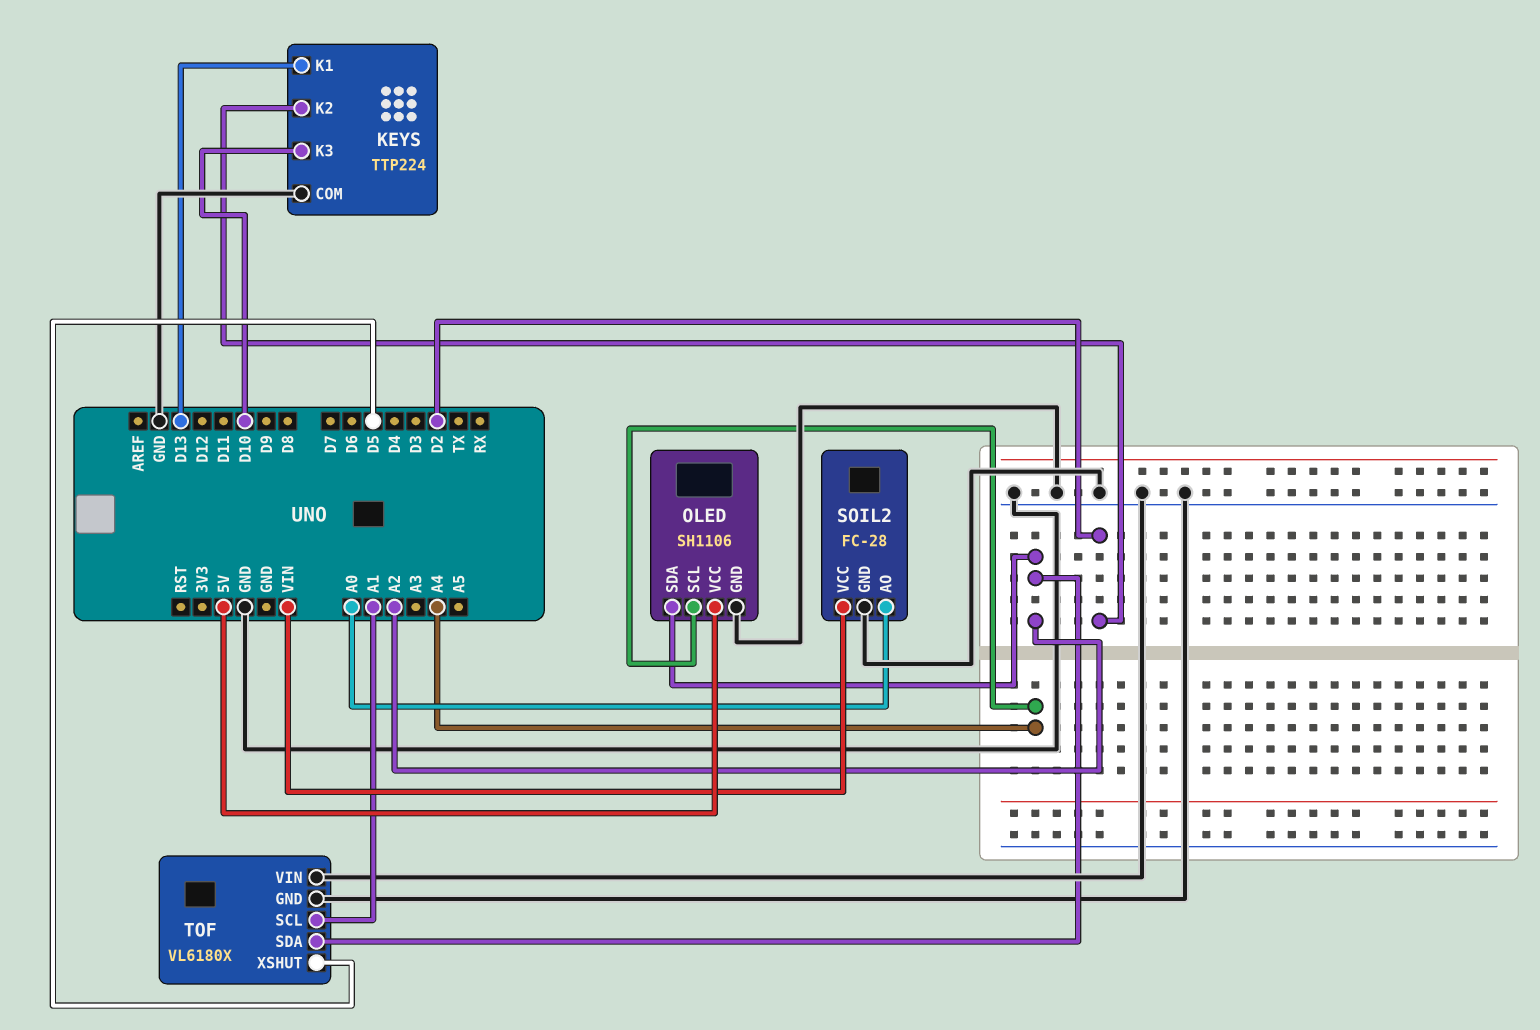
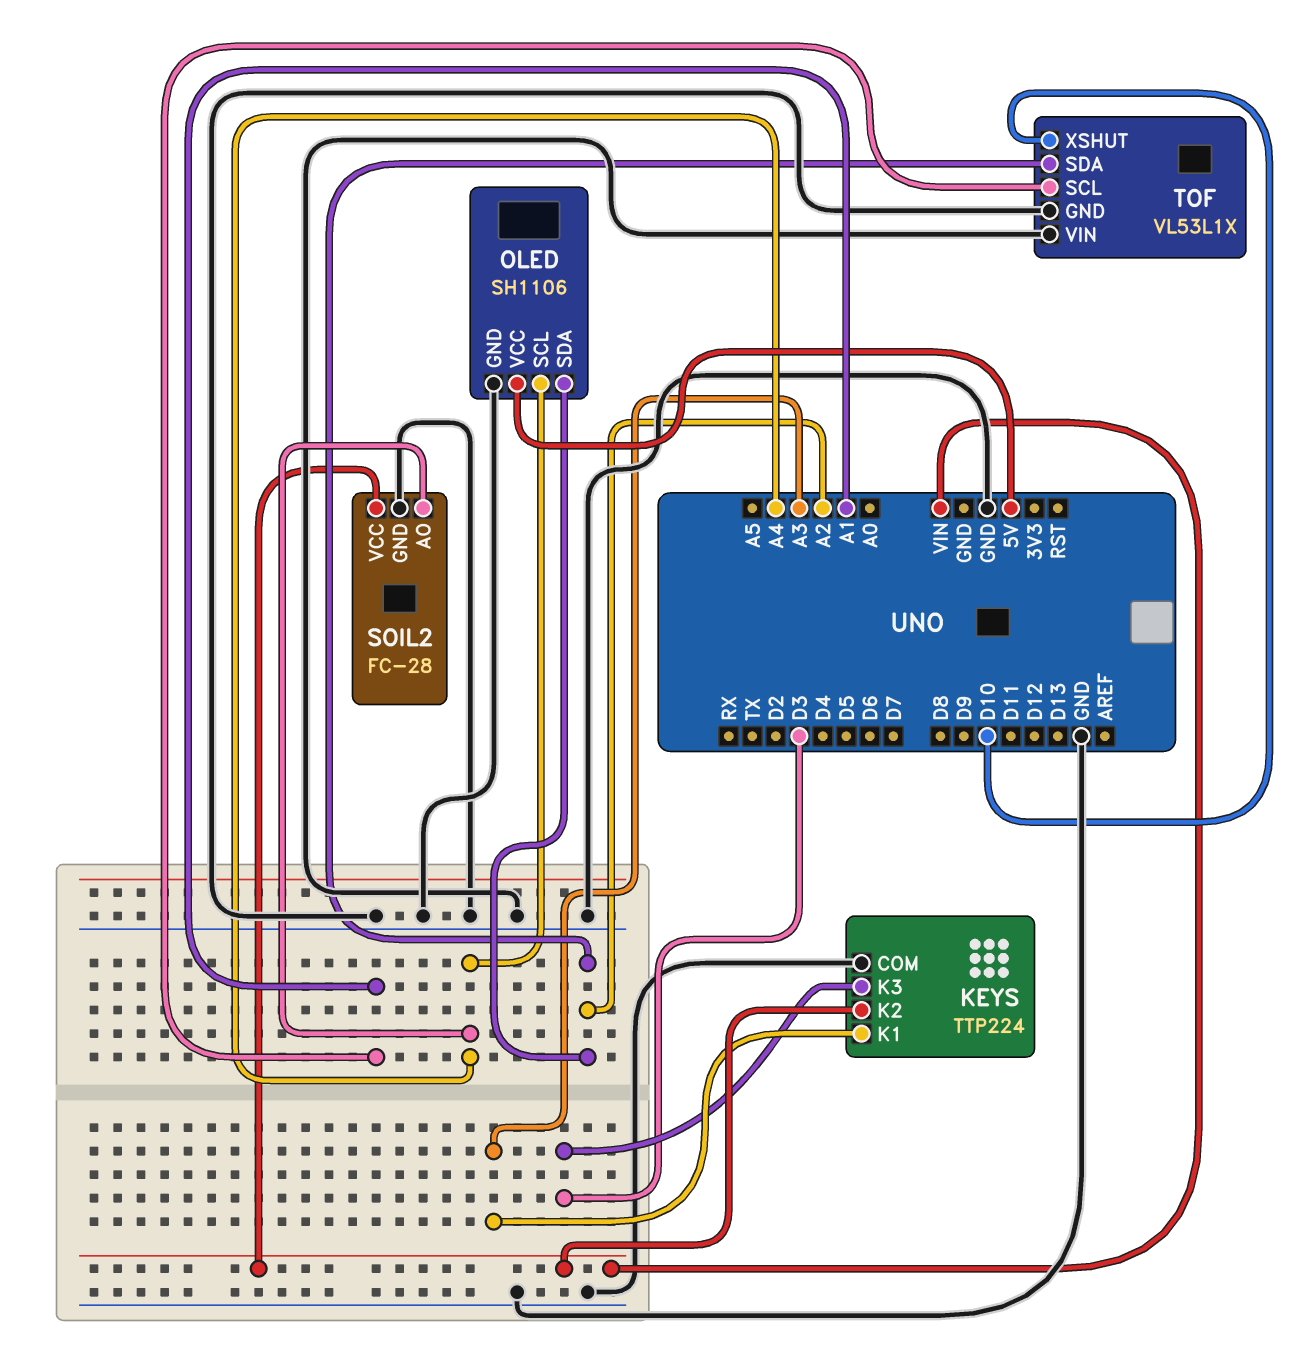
KEYS pin K1: D13 -> A3
KEYS pin K2: D2 -> VIN
KEYS pin K3: D10 -> D3
SOIL2 pin AO: A0 -> A4
TOF: VL6180X -> VL53L1X
TOF pin XSHUT: D5 -> D10

